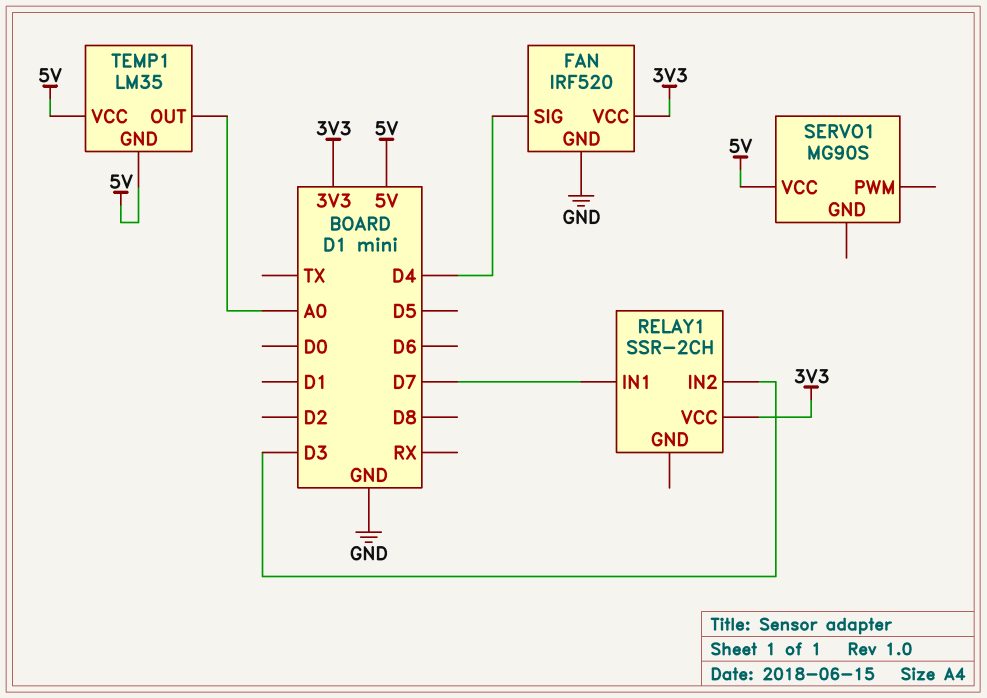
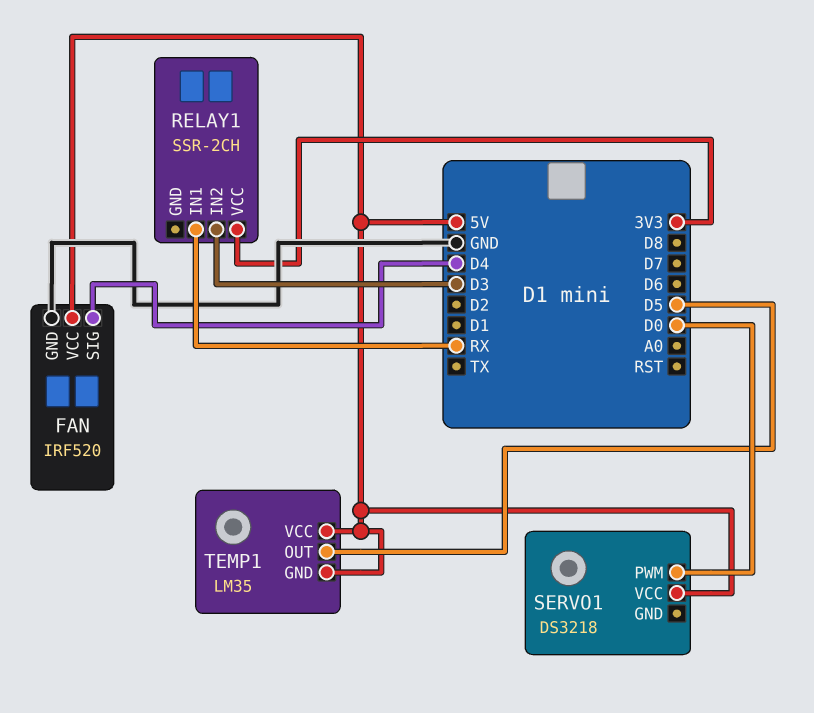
FAN pin VCC: 3V3 -> 5V
RELAY1 pin IN1: D7 -> RX
SERVO1: MG90S -> DS3218
SERVO1 pin PWM: none -> D0
TEMP1 pin OUT: A0 -> D5

